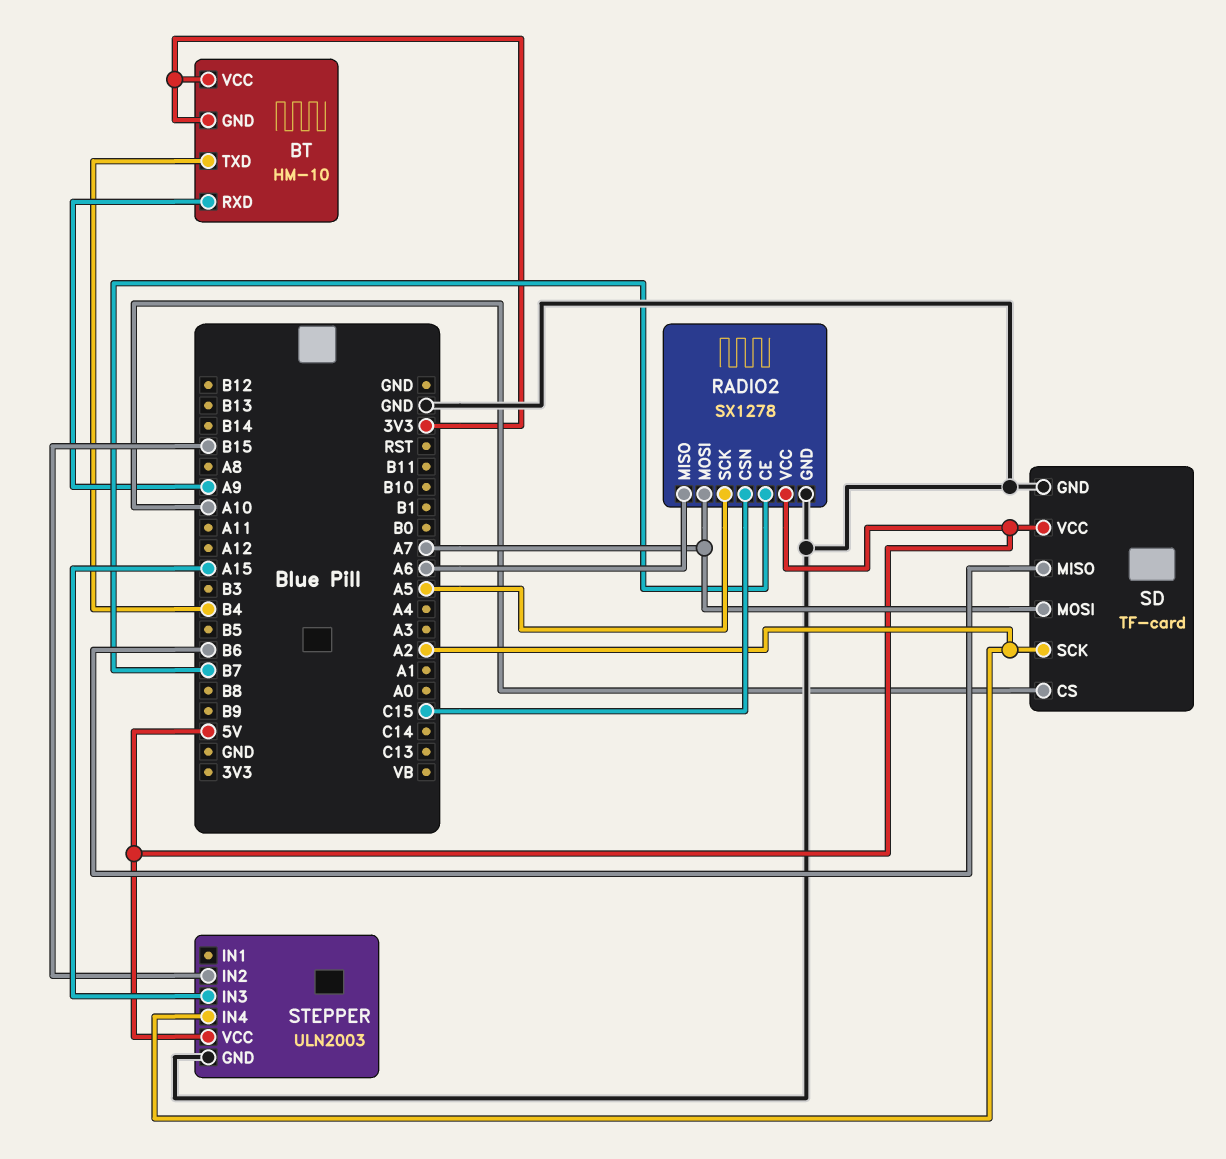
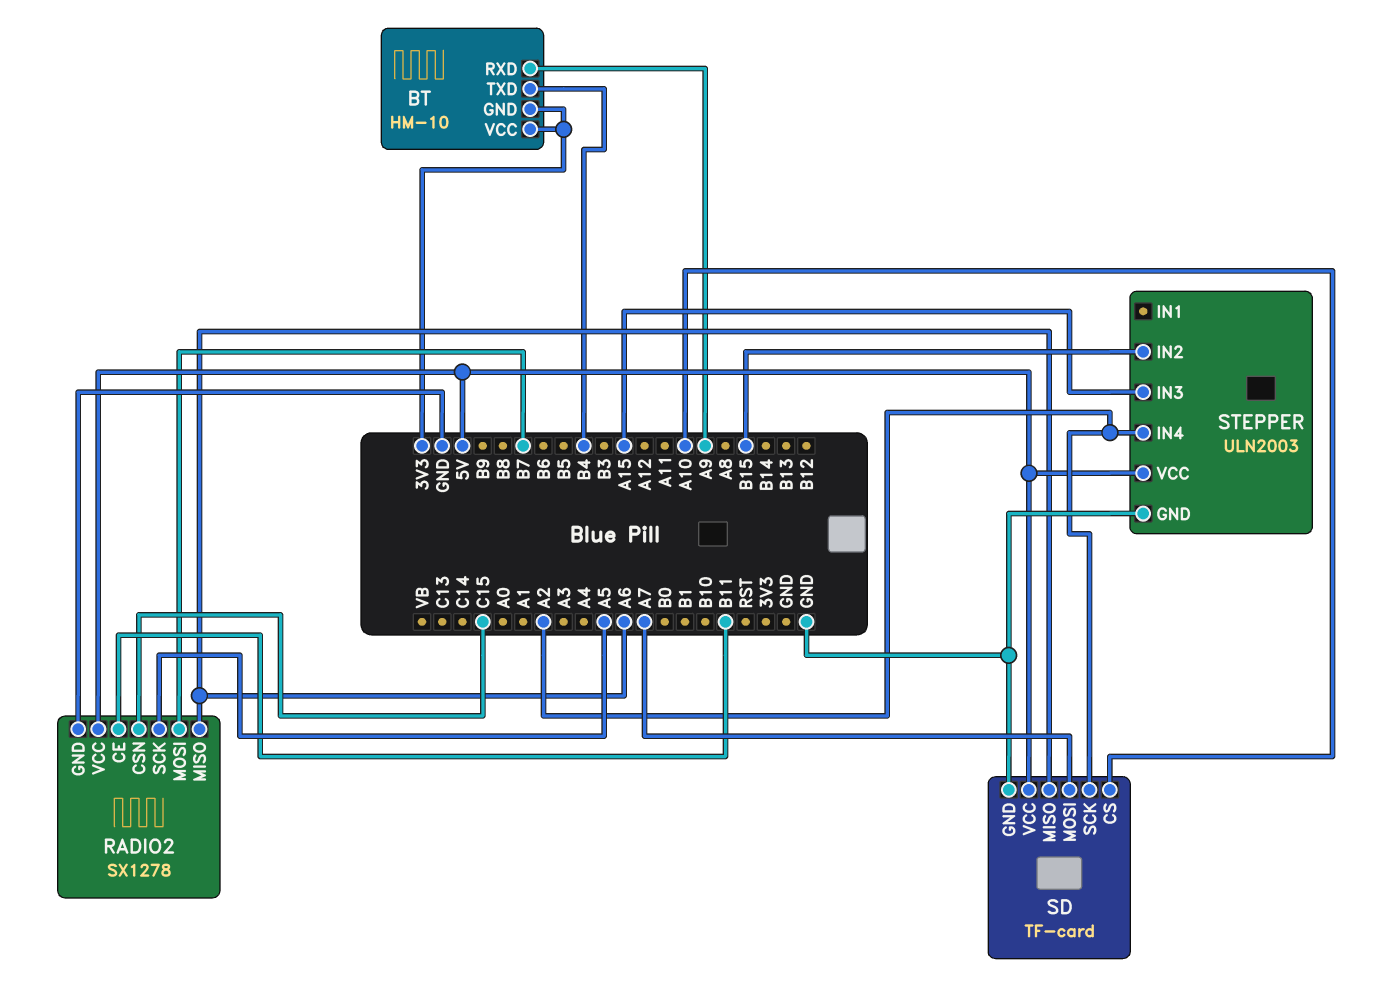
RADIO2 pin CE: B7 -> B11
RADIO2 pin MOSI: A7 -> B7
SD pin MISO: B6 -> A6

